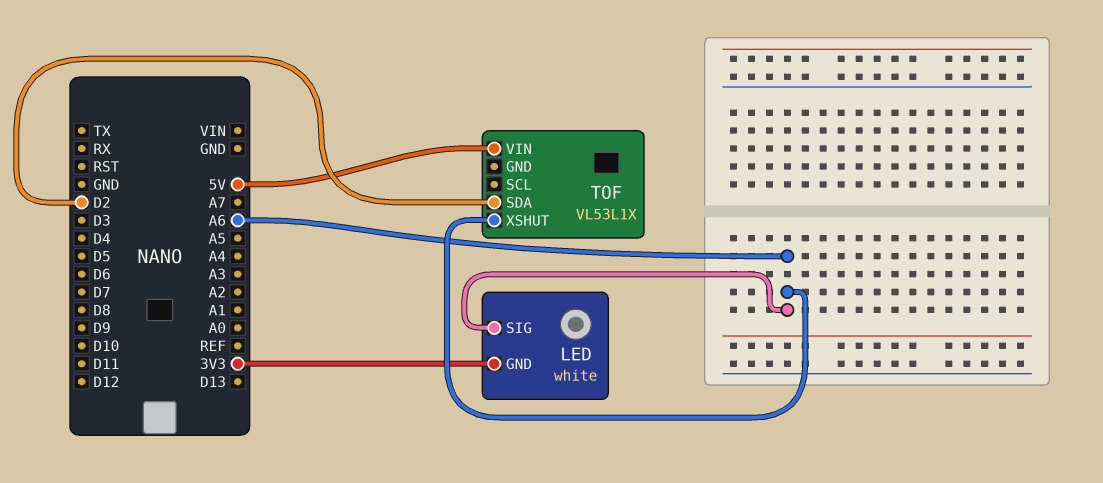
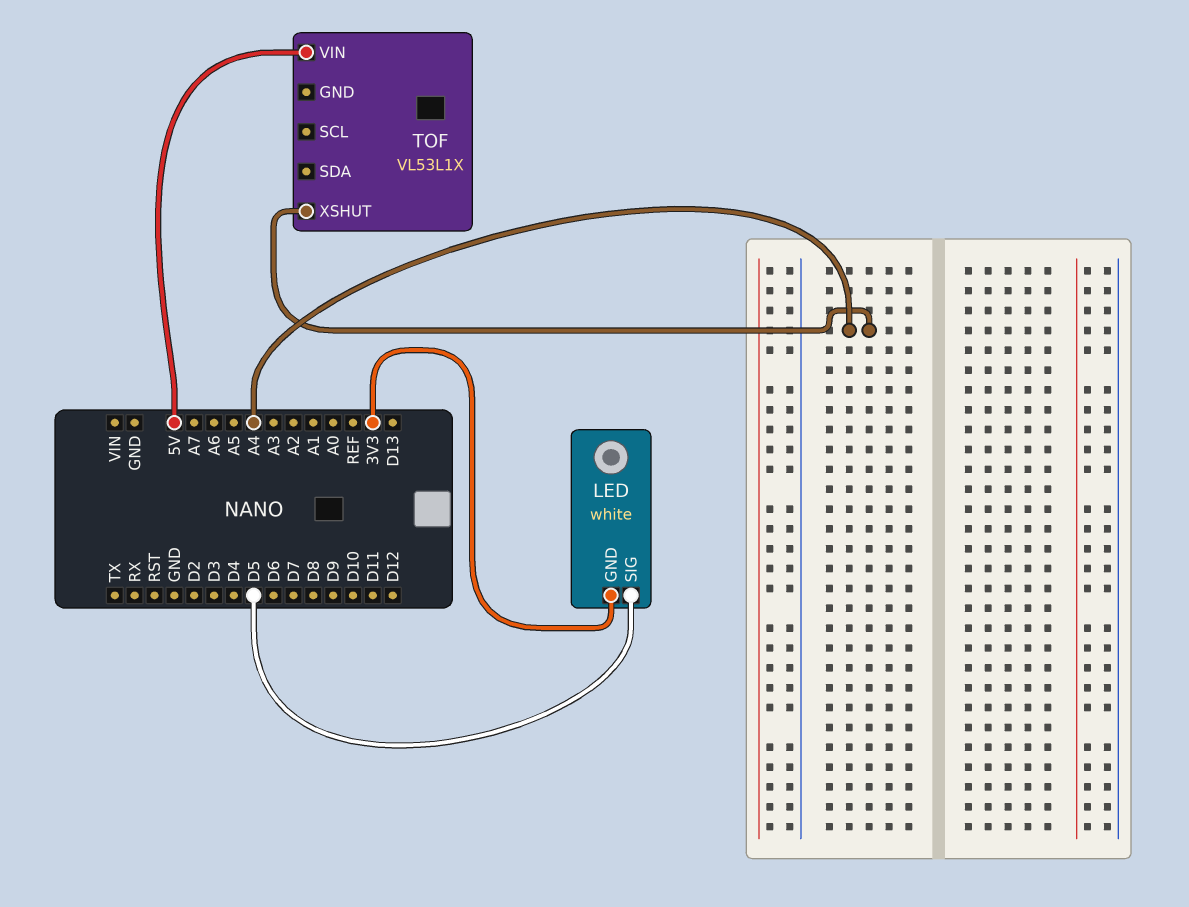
LED pin SIG: A6 -> D5
TOF pin SDA: D2 -> none
TOF pin XSHUT: A6 -> A4

